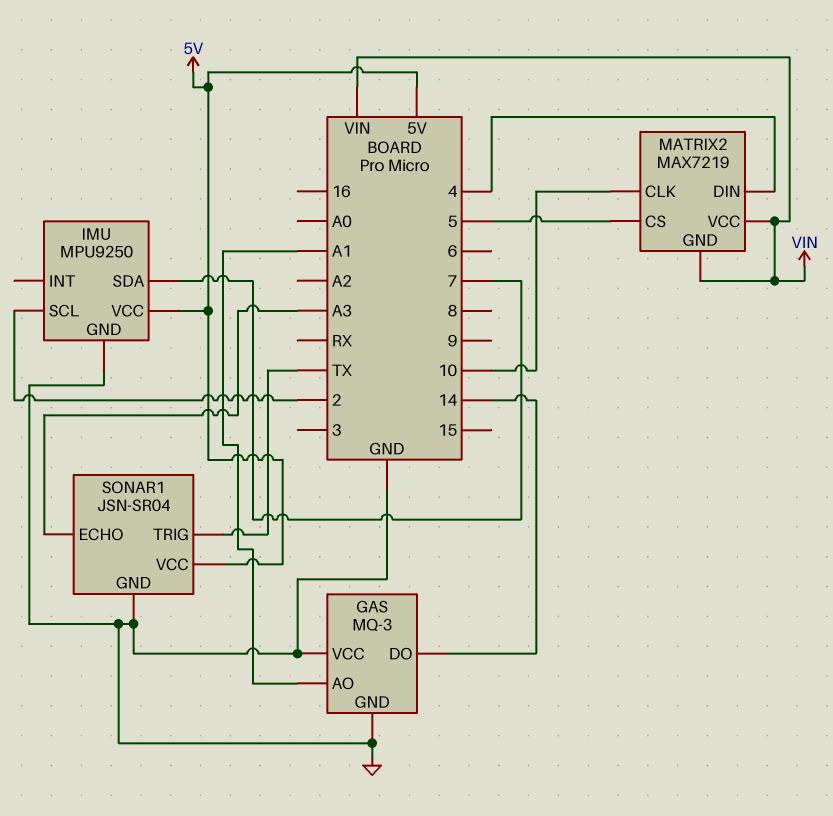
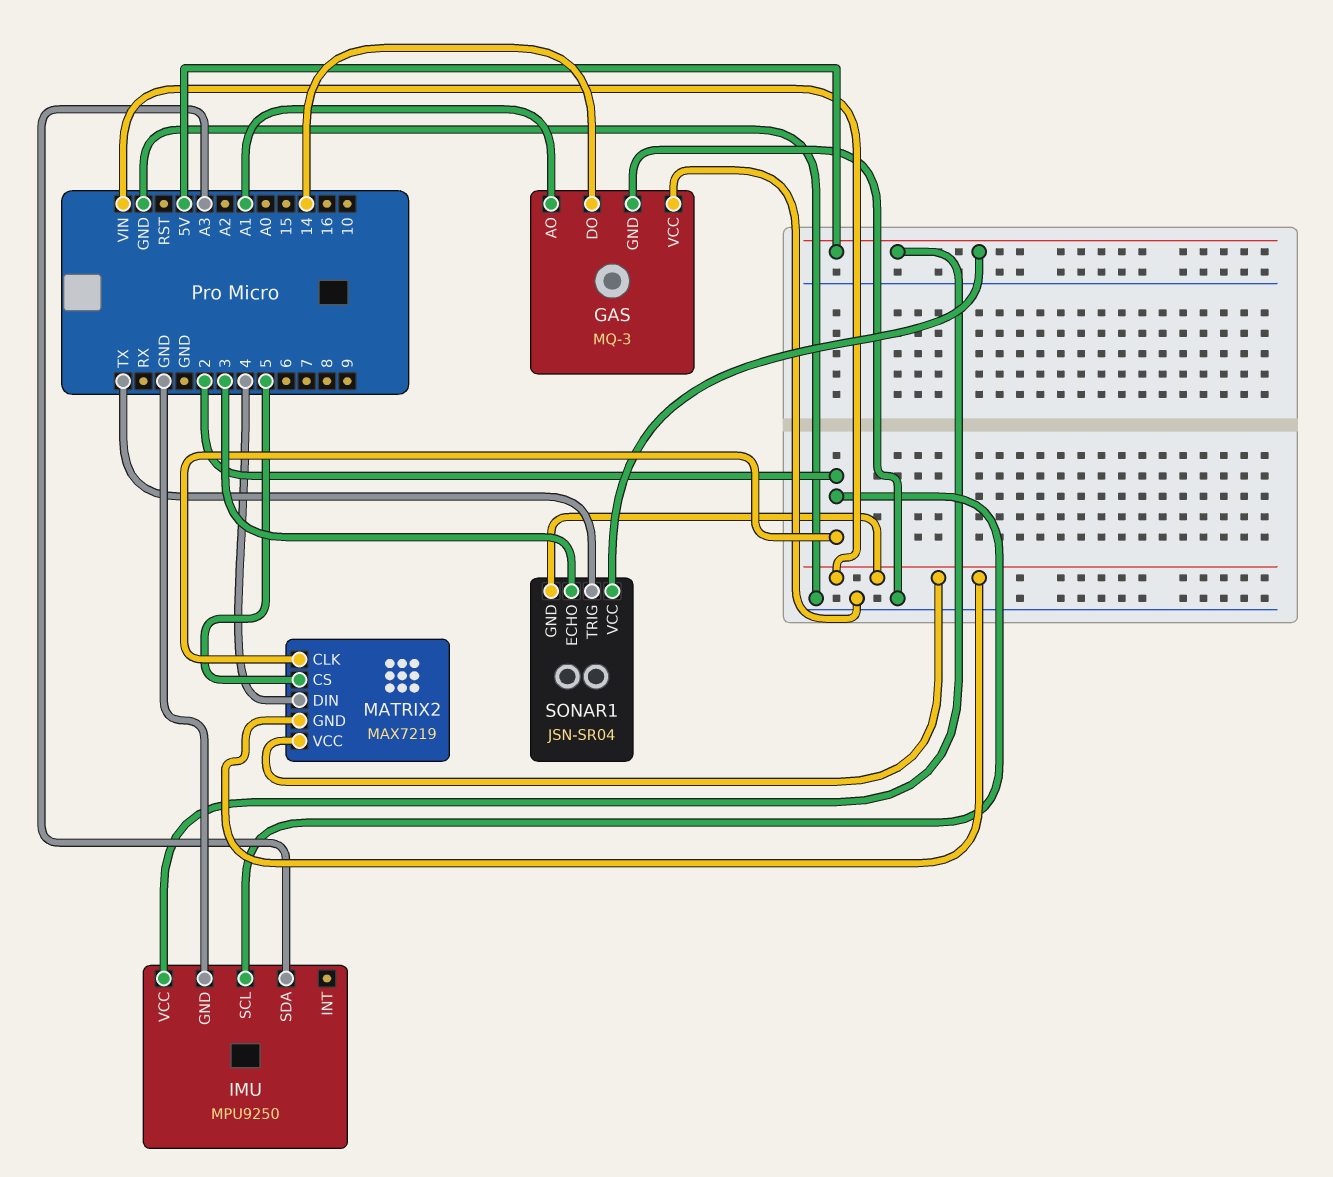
IMU pin SDA: 7 -> A3
MATRIX2 pin CLK: 10 -> 2
SONAR1 pin ECHO: A3 -> 3
SONAR1 pin GND: GND -> VIN

